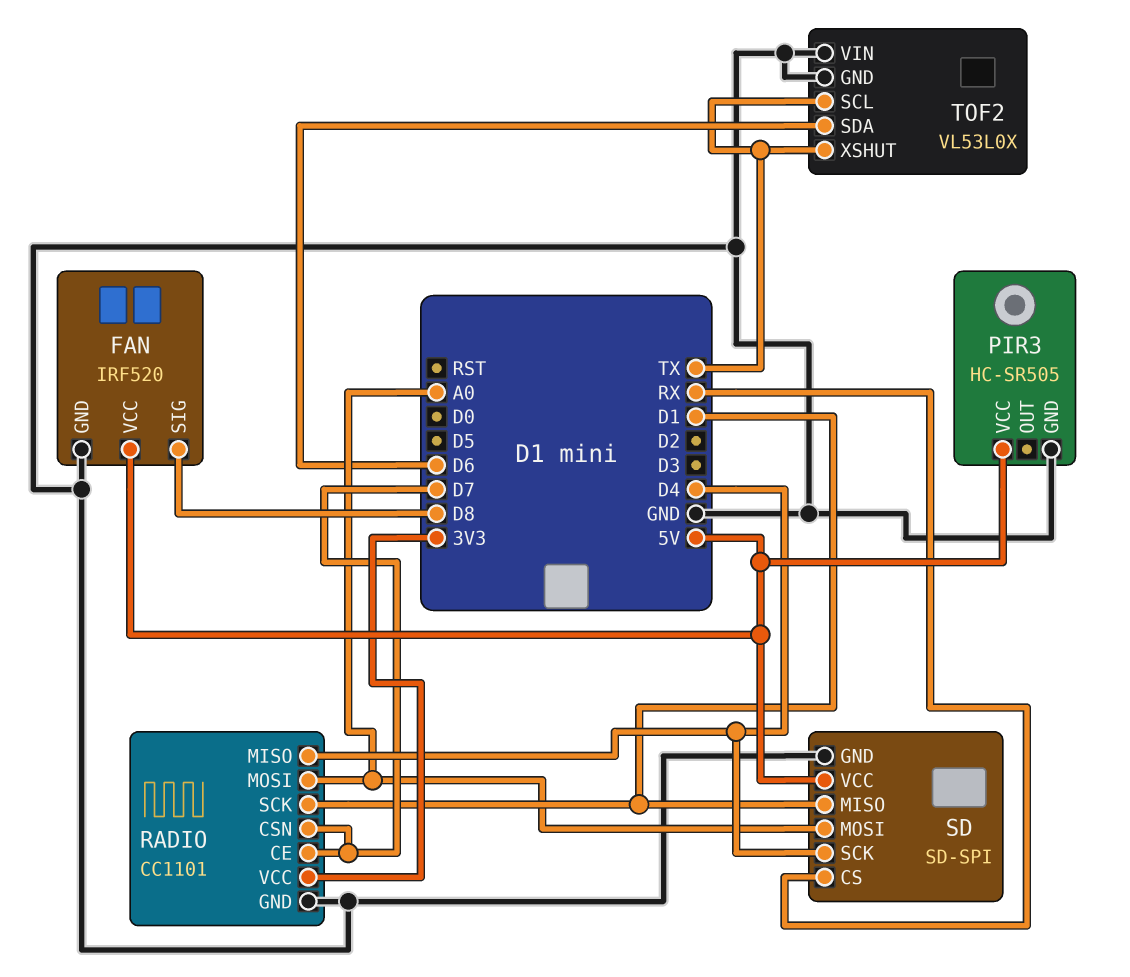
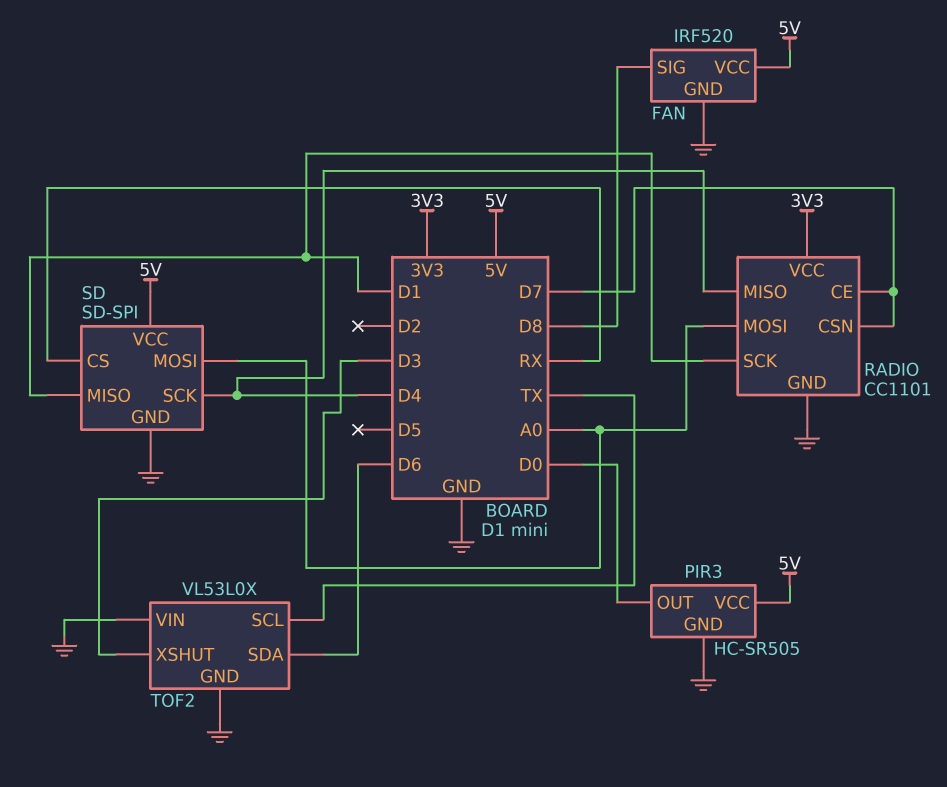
PIR3 pin OUT: none -> D0
TOF2 pin XSHUT: TX -> D3

